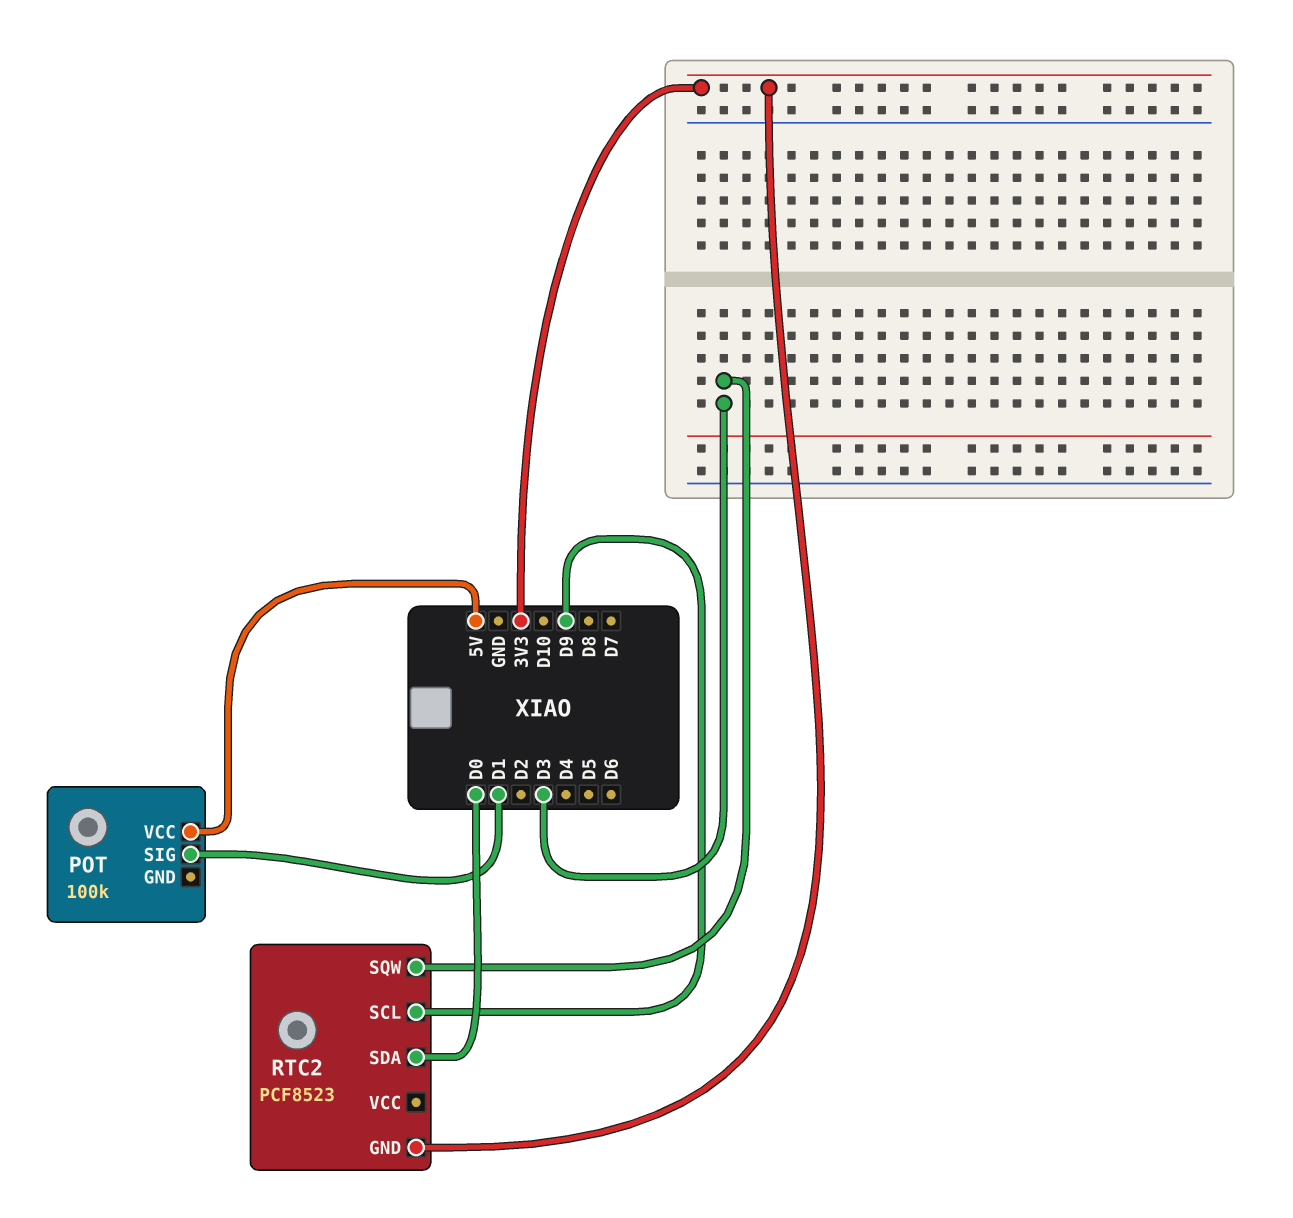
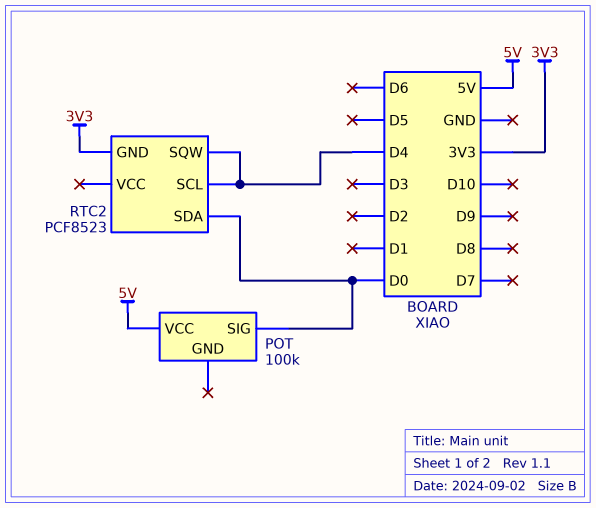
POT pin SIG: D1 -> D0
RTC2 pin SCL: D9 -> D4
RTC2 pin SQW: D3 -> D4

